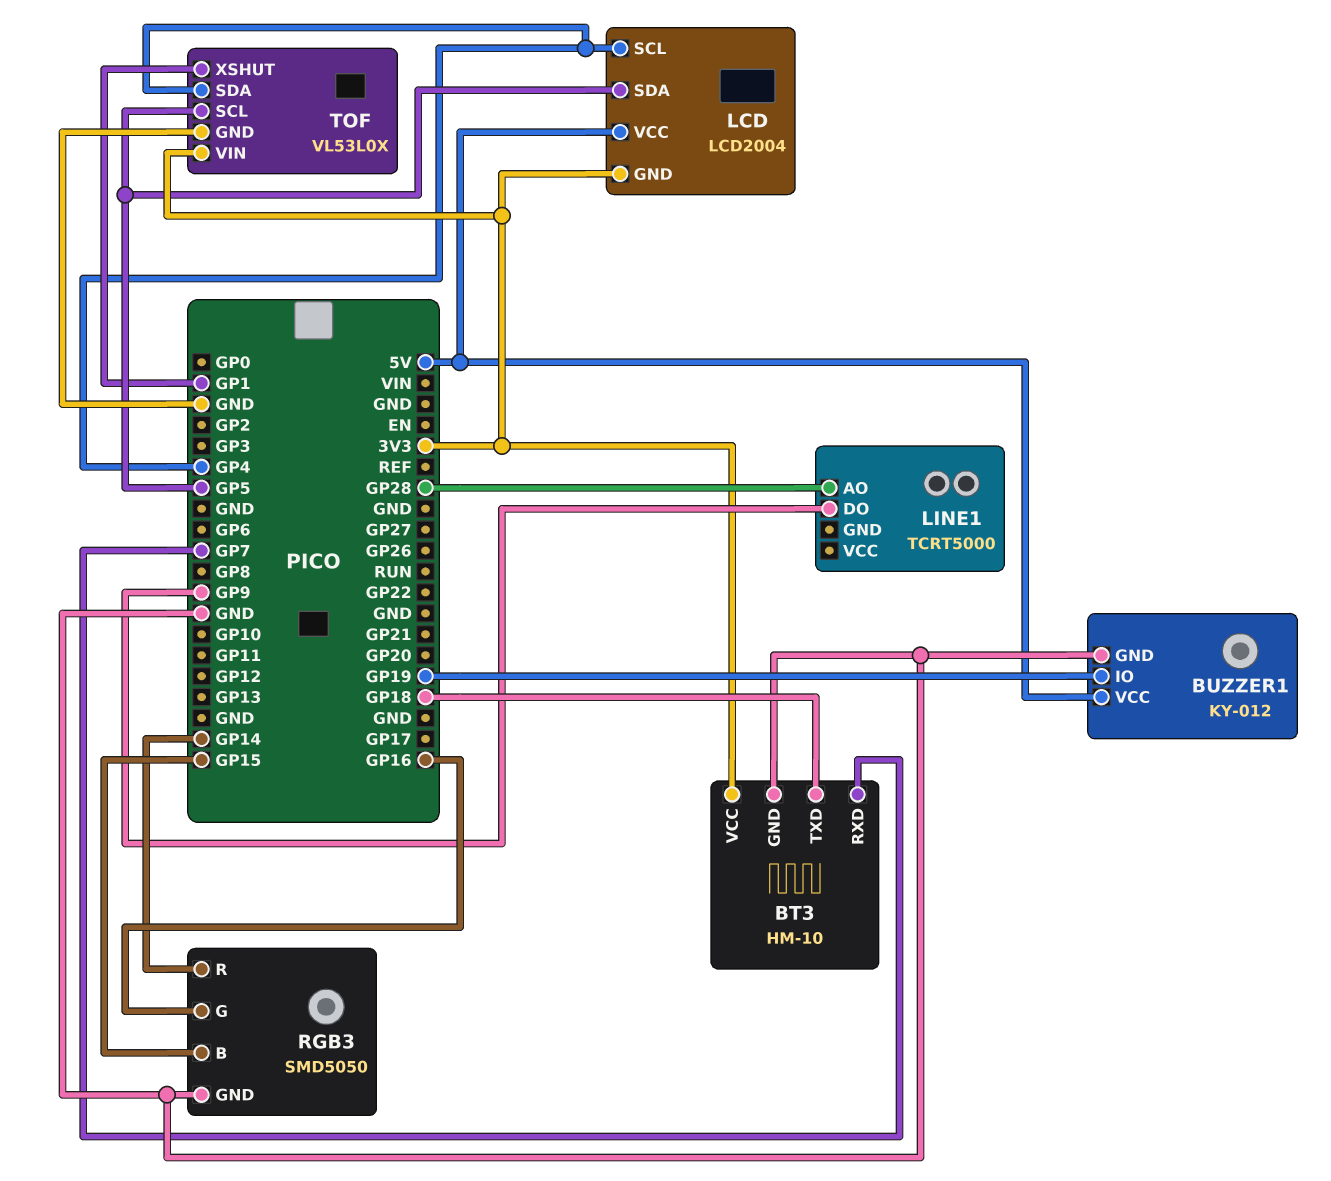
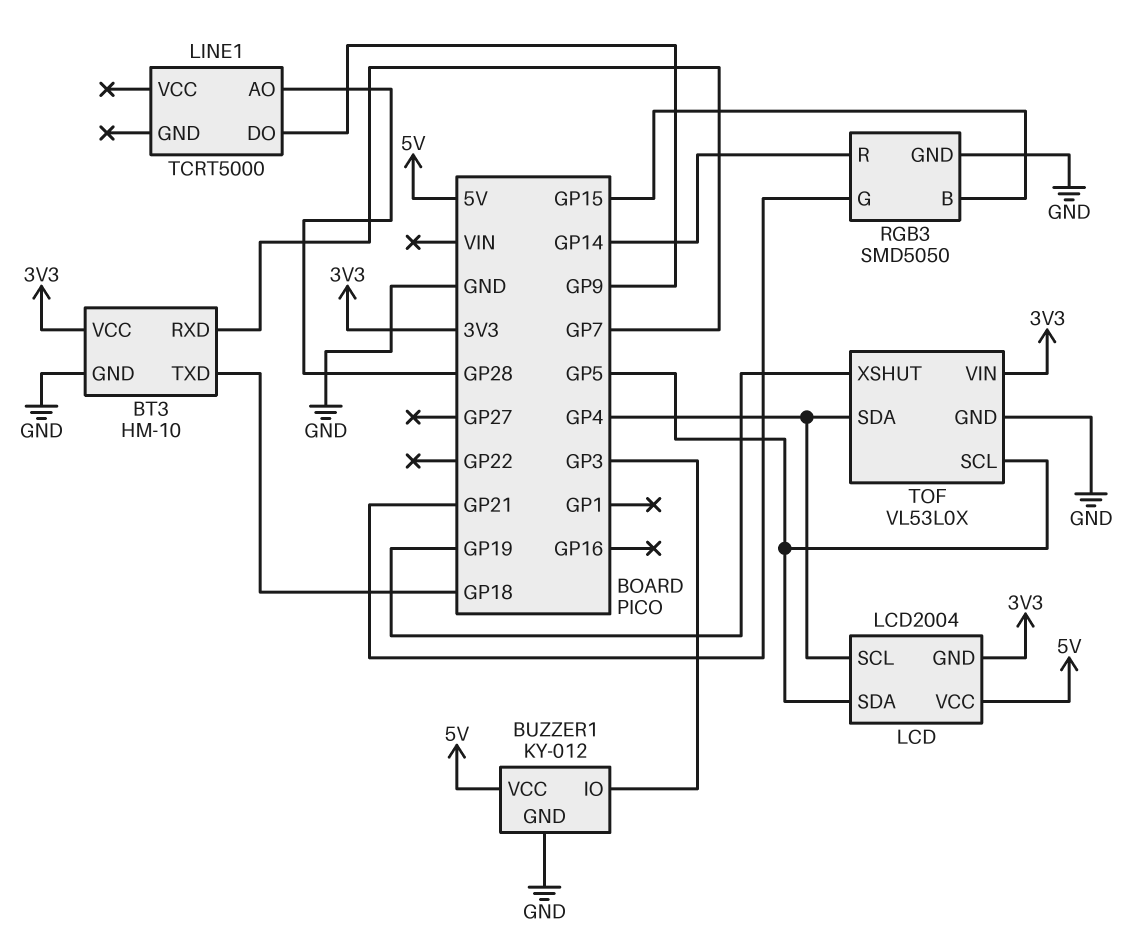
BUZZER1 pin IO: GP19 -> GP3
RGB3 pin G: GP16 -> GP21
TOF pin XSHUT: GP1 -> GP19

